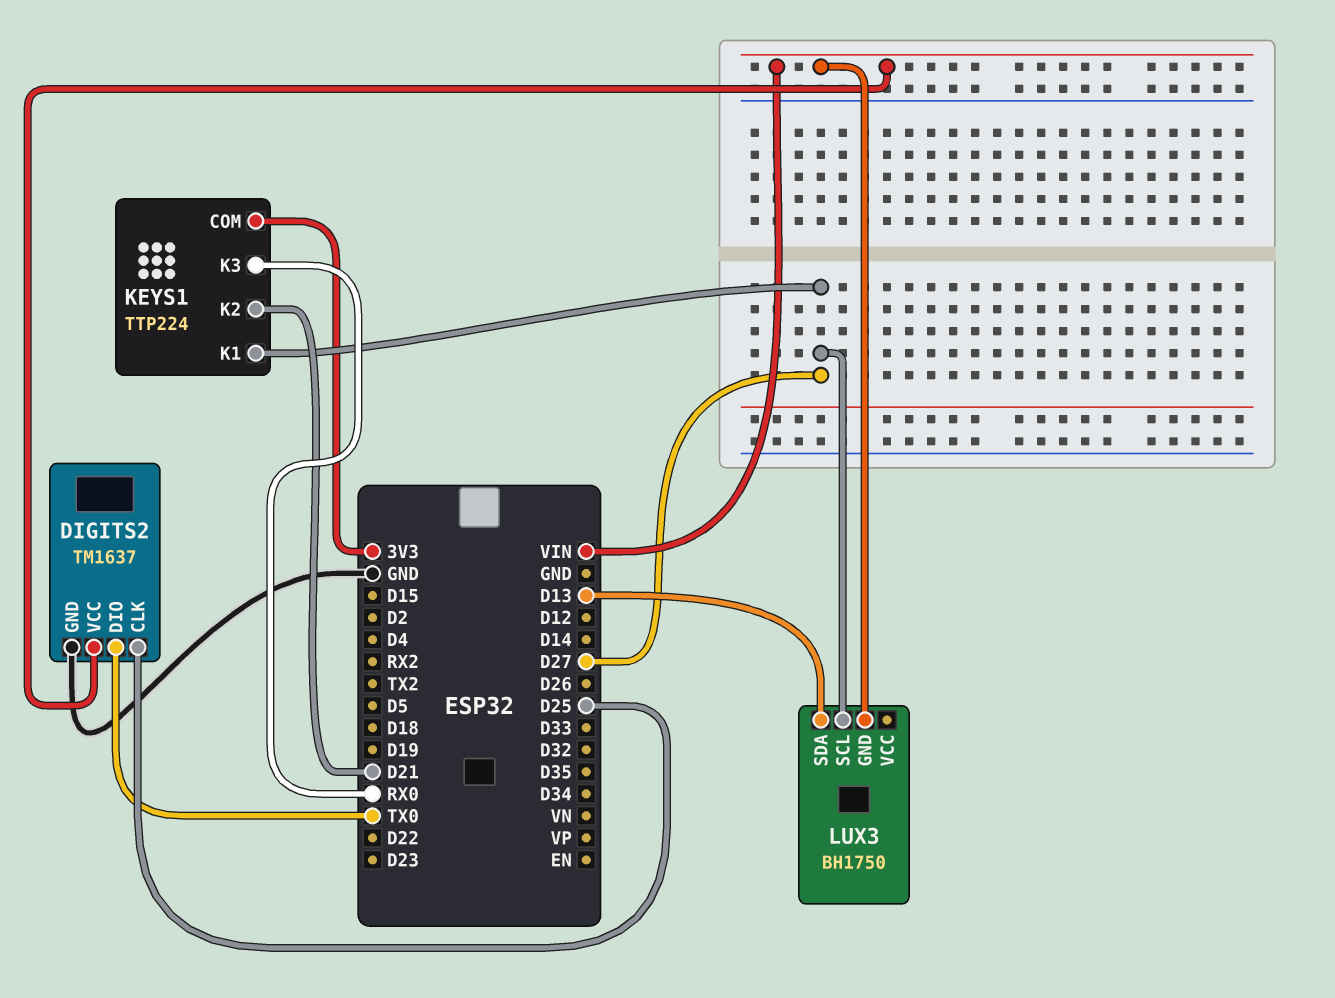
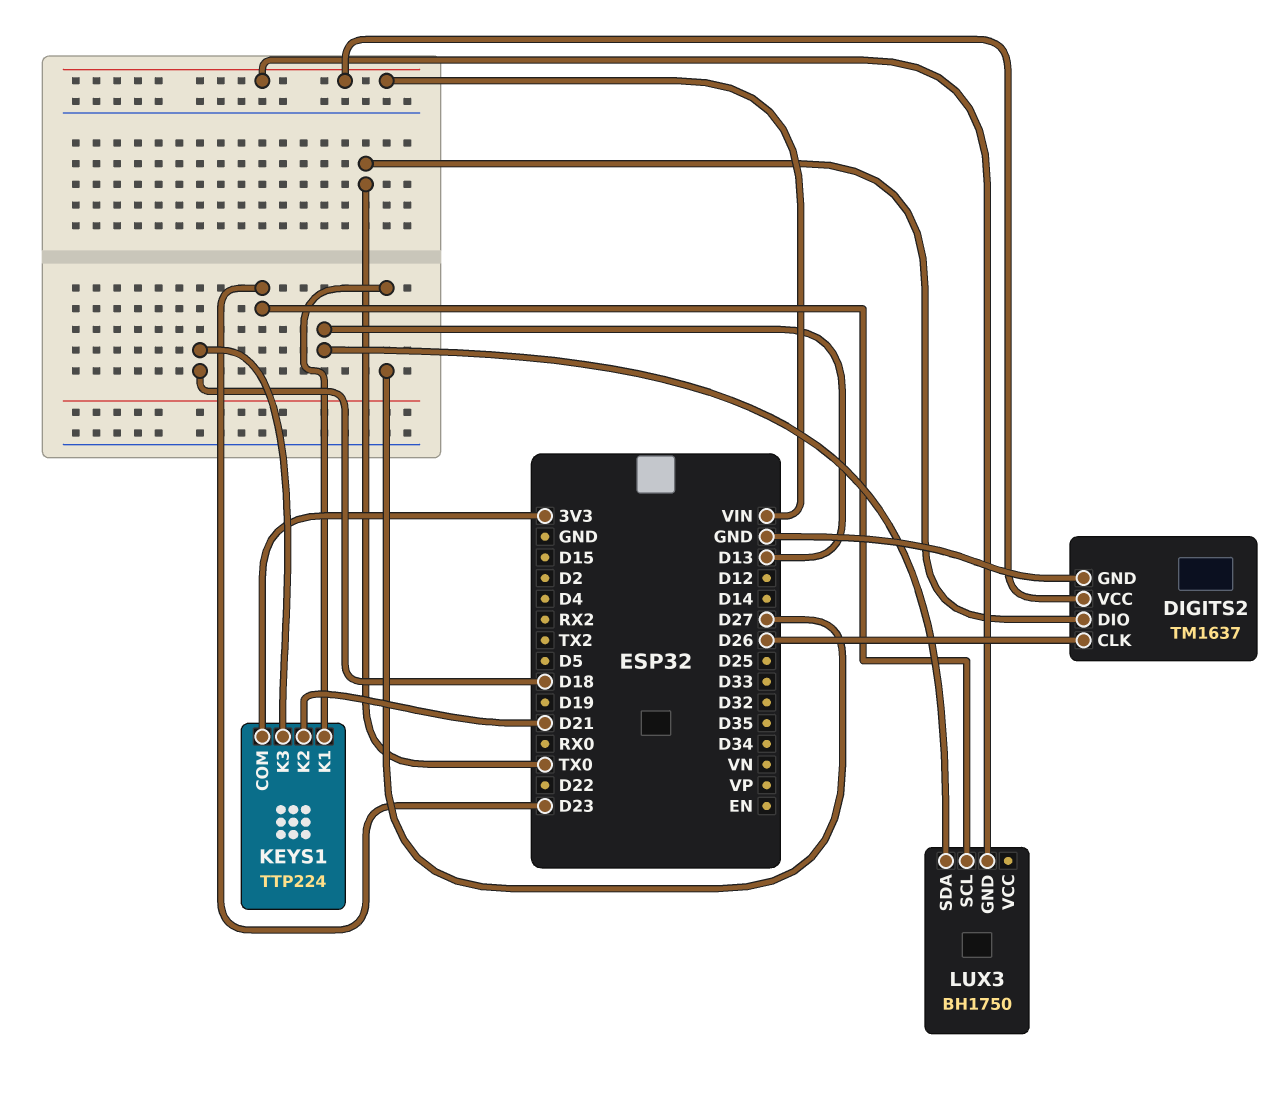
DIGITS2 pin CLK: D25 -> D26
KEYS1 pin K3: RX0 -> D18
LUX3 pin SCL: D27 -> D23

